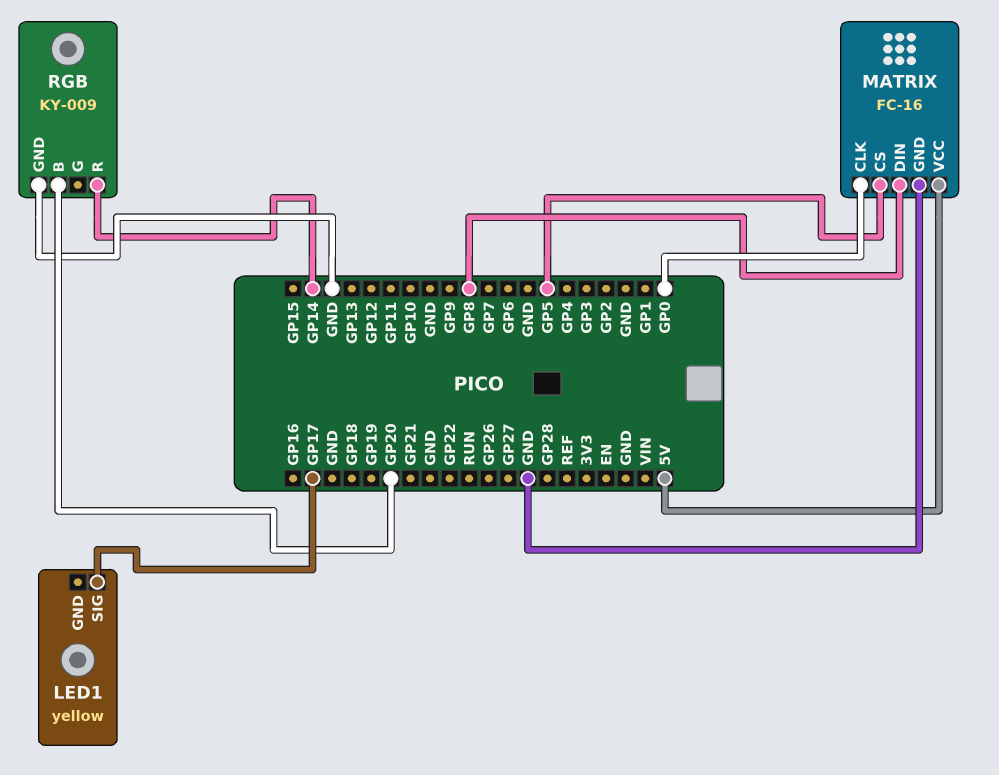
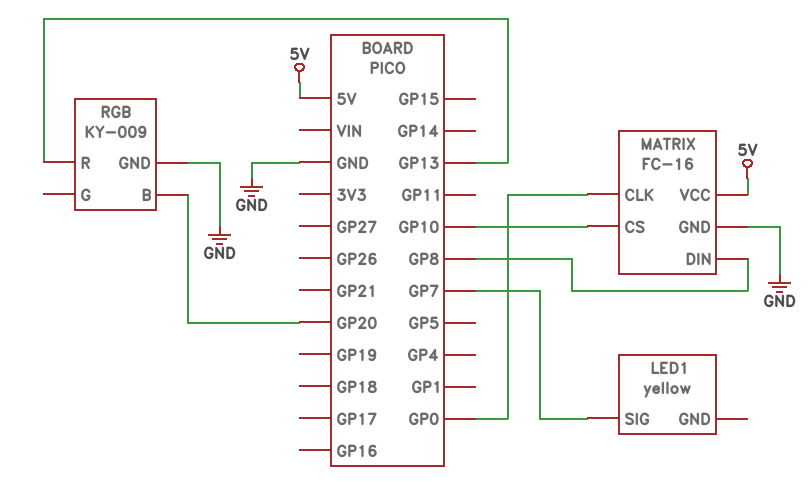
LED1 pin SIG: GP17 -> GP7
MATRIX pin CS: GP5 -> GP10
RGB pin R: GP14 -> GP13

